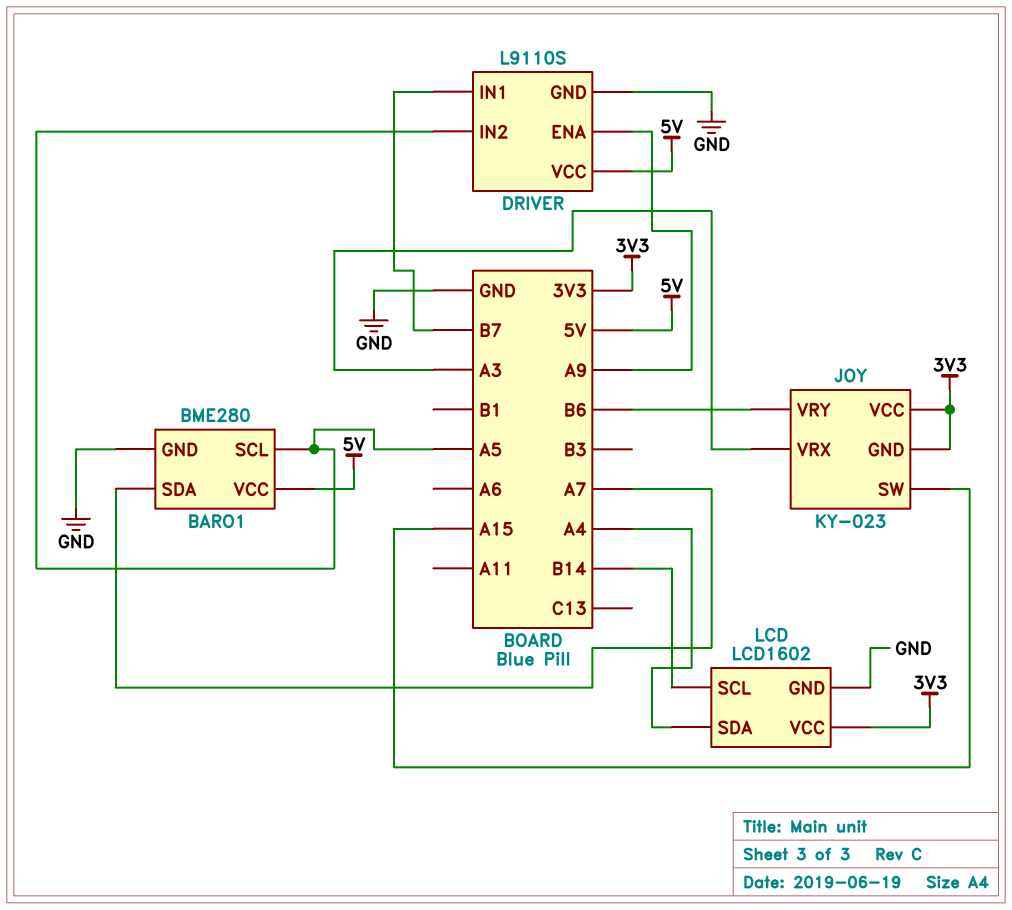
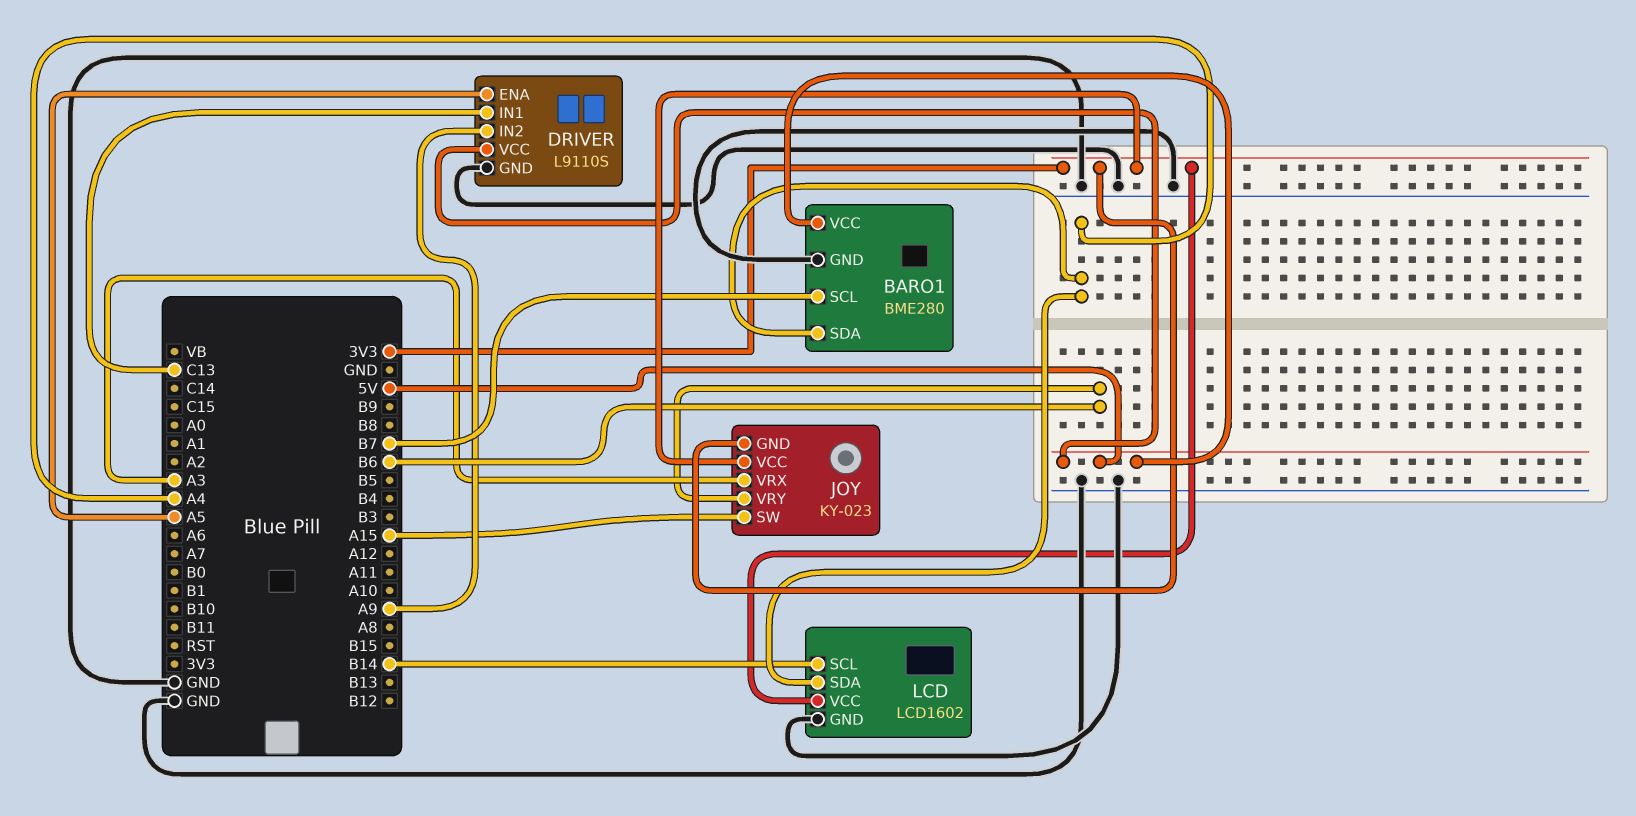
BARO1 pin SCL: A5 -> B7
BARO1 pin SDA: A7 -> A4
DRIVER pin ENA: A9 -> A5
DRIVER pin IN1: B7 -> C13
DRIVER pin IN2: A5 -> A9

